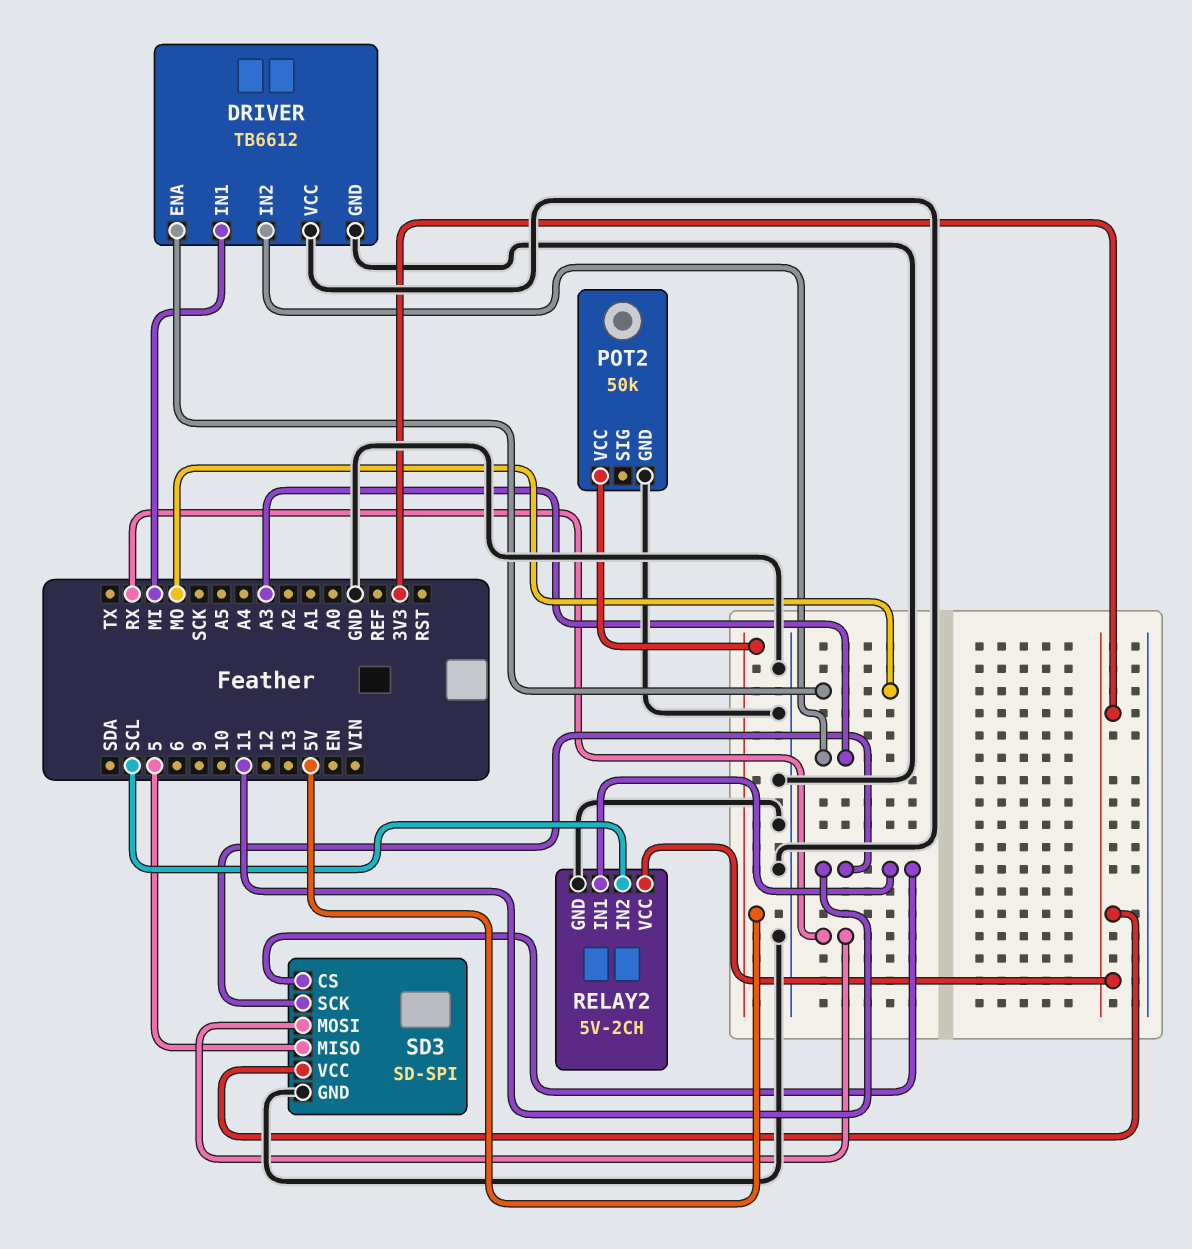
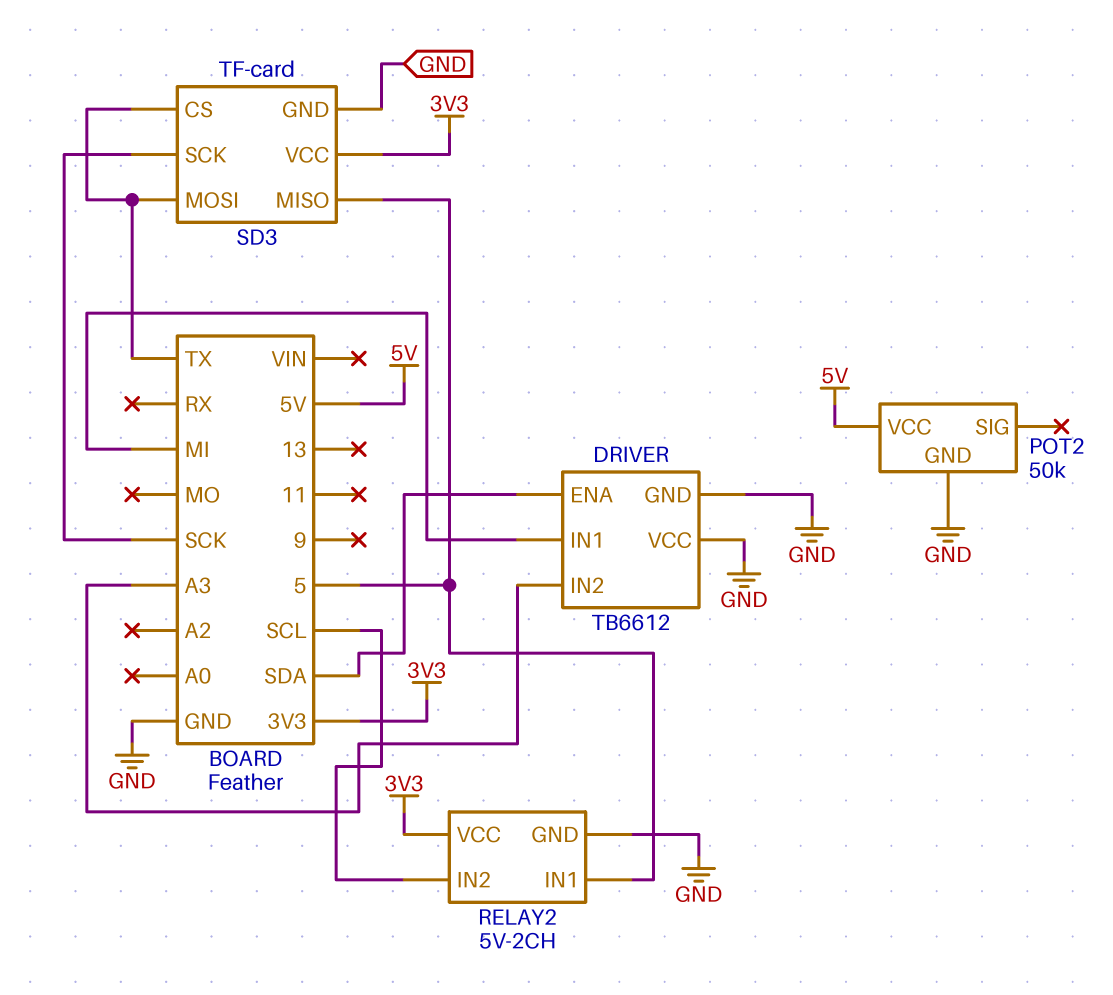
DRIVER pin ENA: MO -> SDA
RELAY2 pin IN1: 11 -> 5
SD3: SD-SPI -> TF-card
SD3 pin CS: 11 -> TX
SD3 pin MOSI: RX -> TX
SD3 pin SCK: 11 -> SCK

